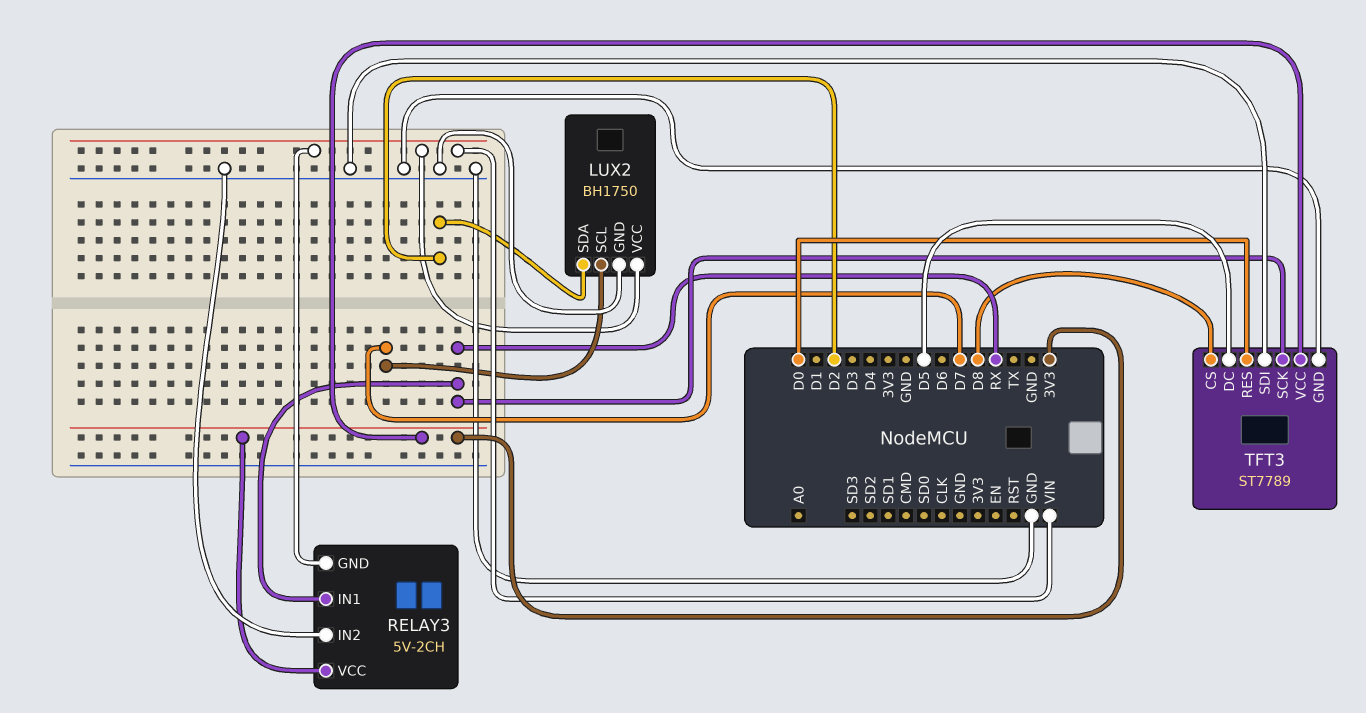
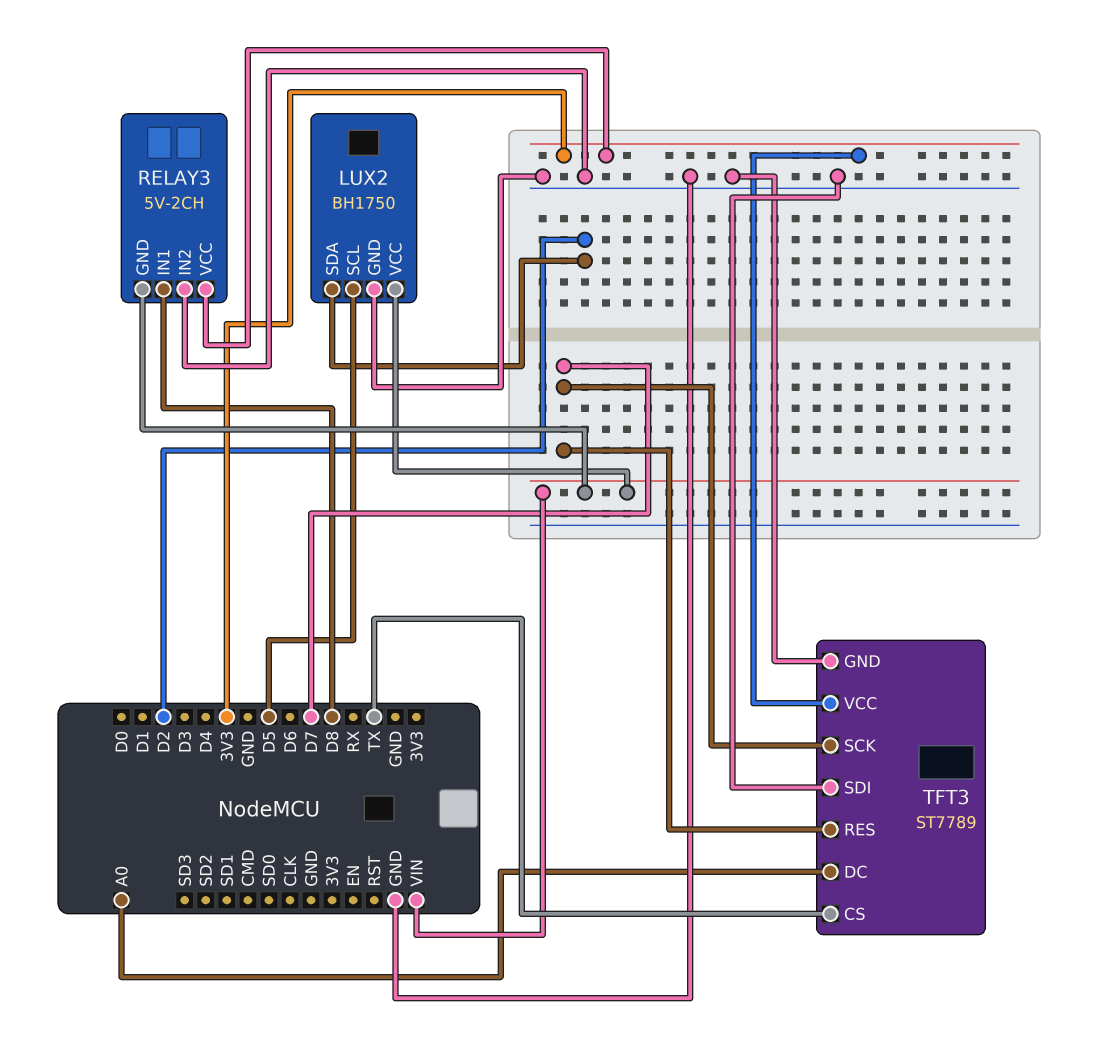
LUX2 pin SCL: D7 -> D5
RELAY3 pin IN1: RX -> D8
TFT3 pin CS: D8 -> TX
TFT3 pin DC: D5 -> A0
TFT3 pin RES: D0 -> D7
TFT3 pin SCK: RX -> D7

